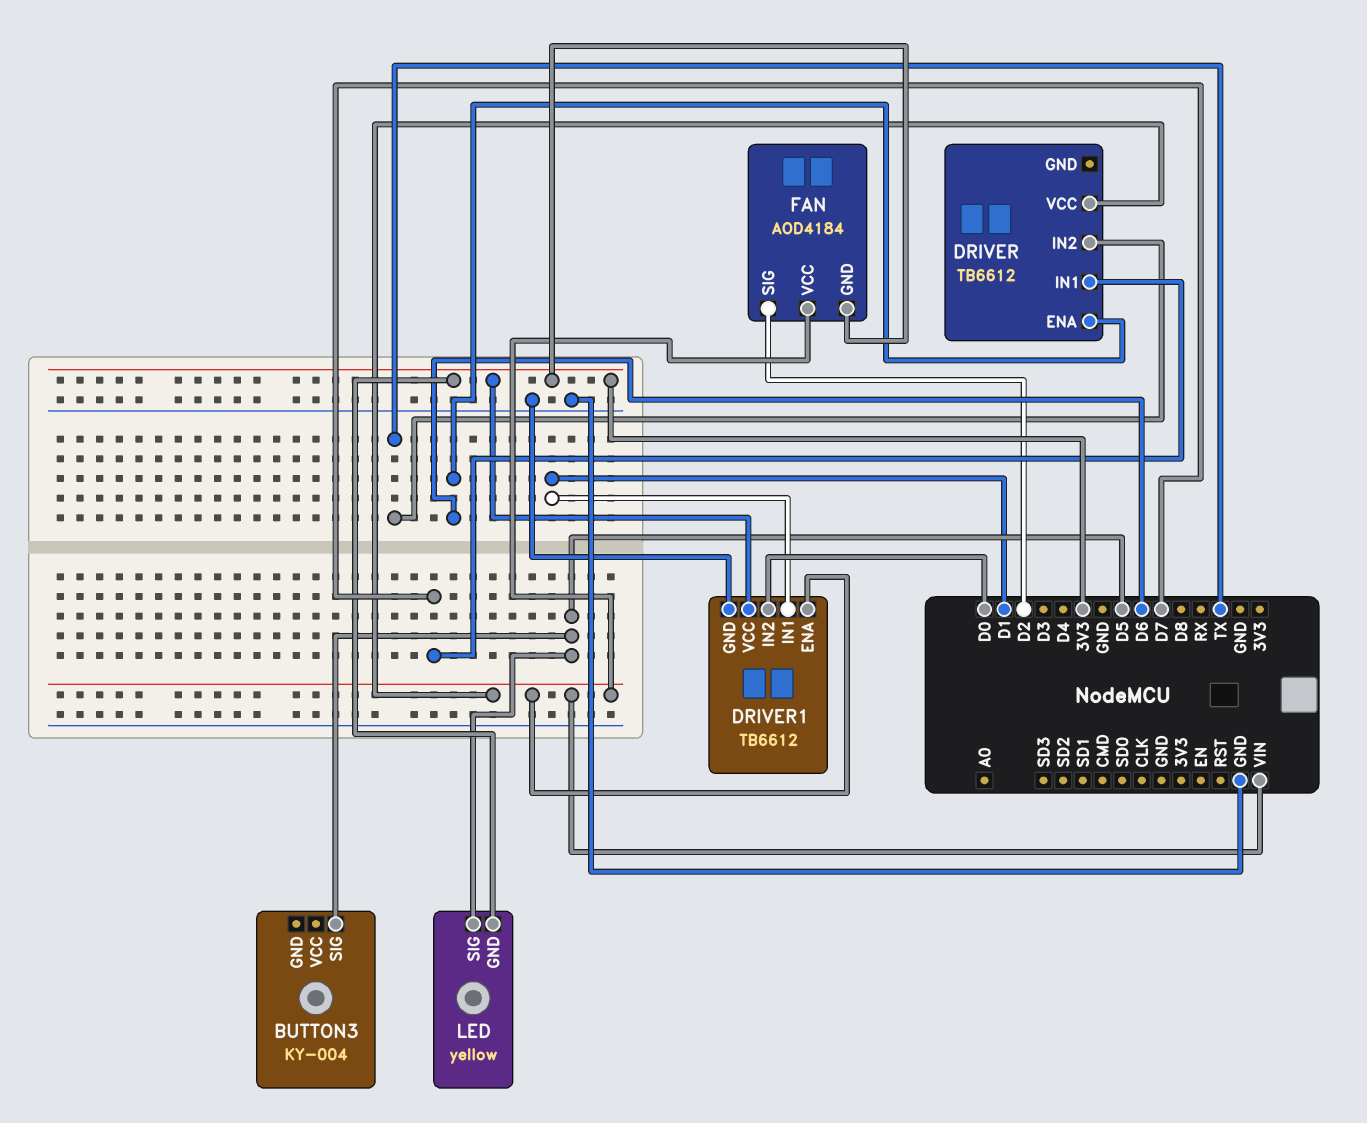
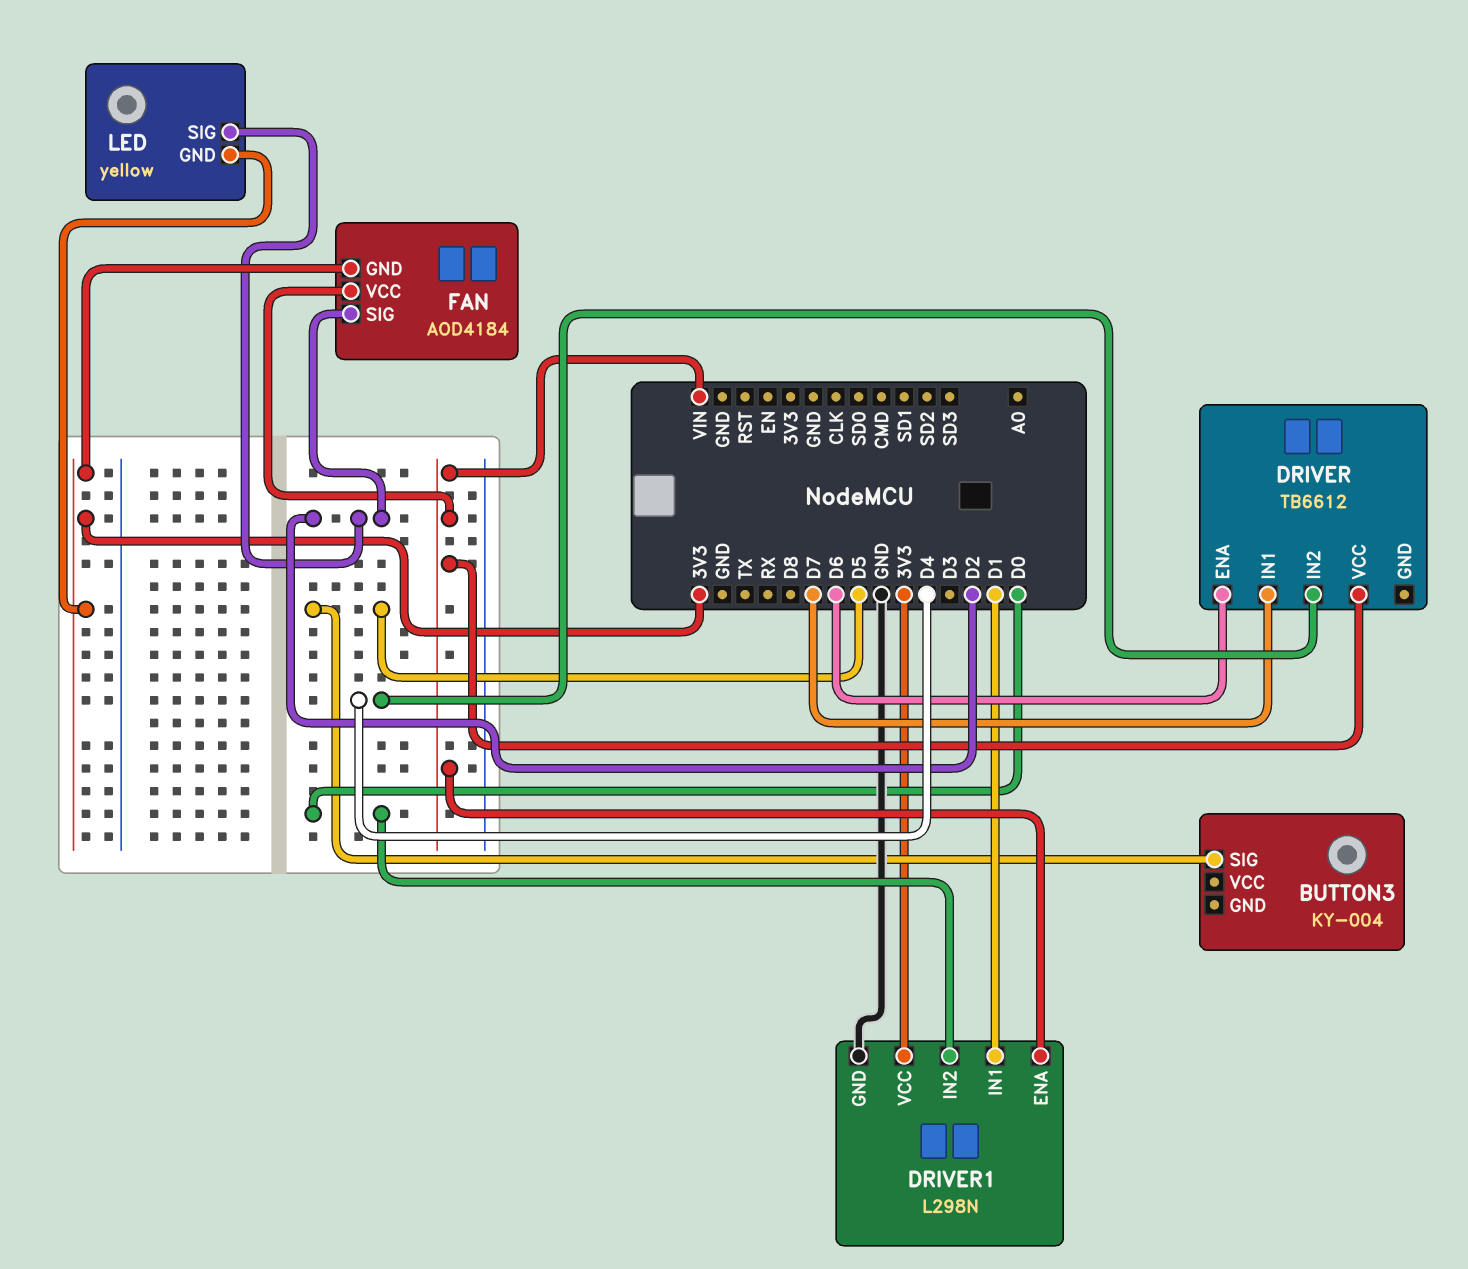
DRIVER pin IN2: TX -> D4
DRIVER1: TB6612 -> L298N
LED pin SIG: D5 -> D2

